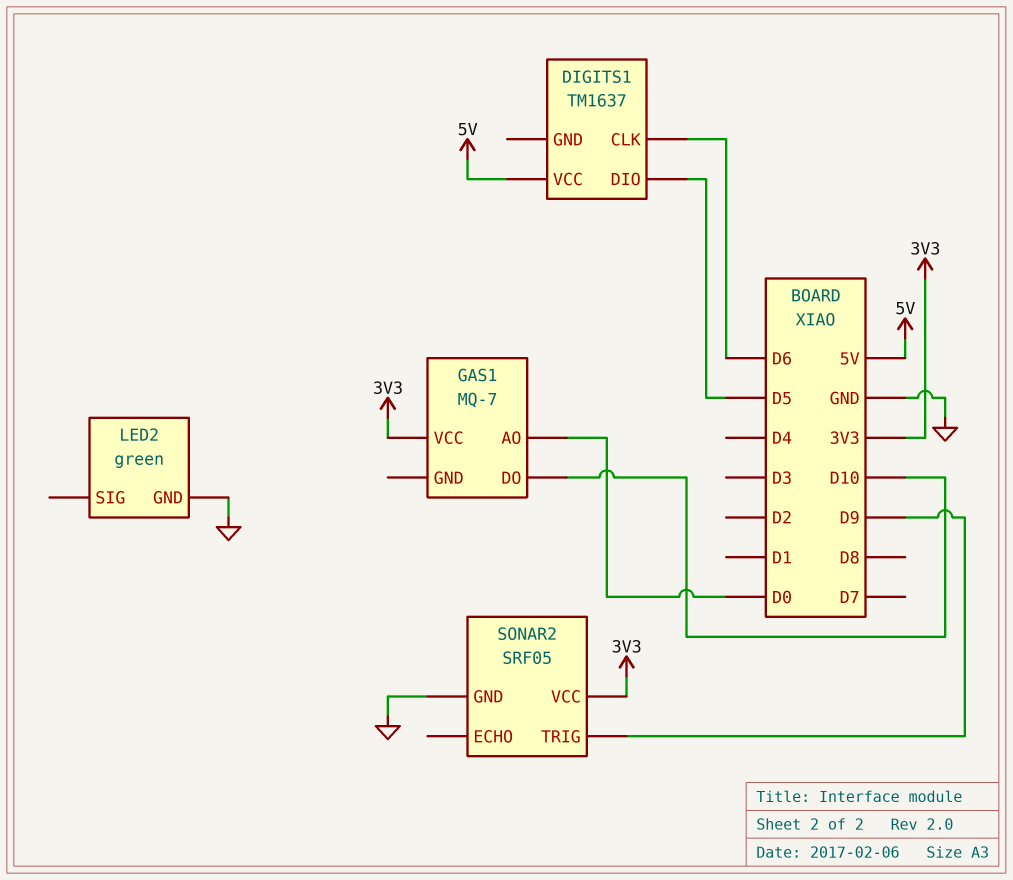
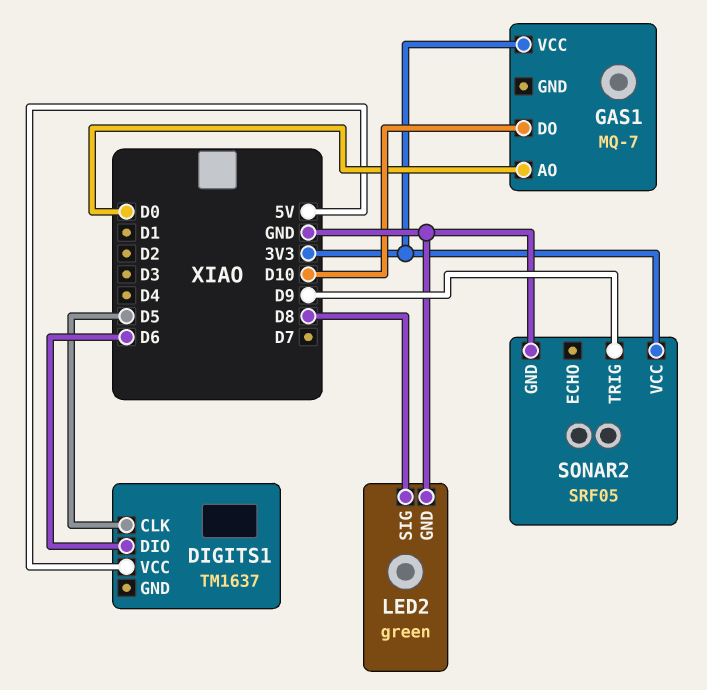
DIGITS1 pin CLK: D6 -> D5
DIGITS1 pin DIO: D5 -> D6
LED2 pin SIG: none -> D8

